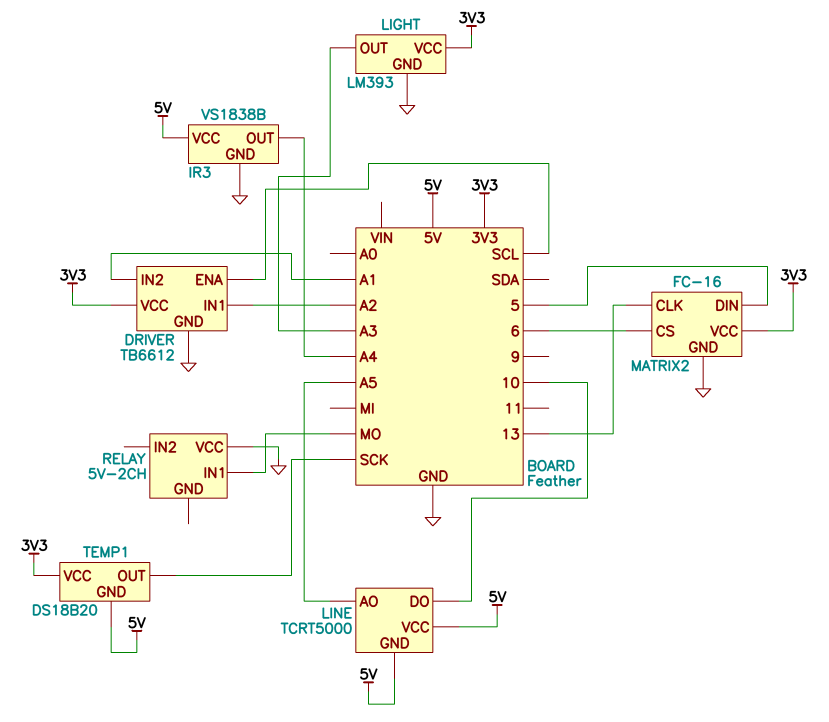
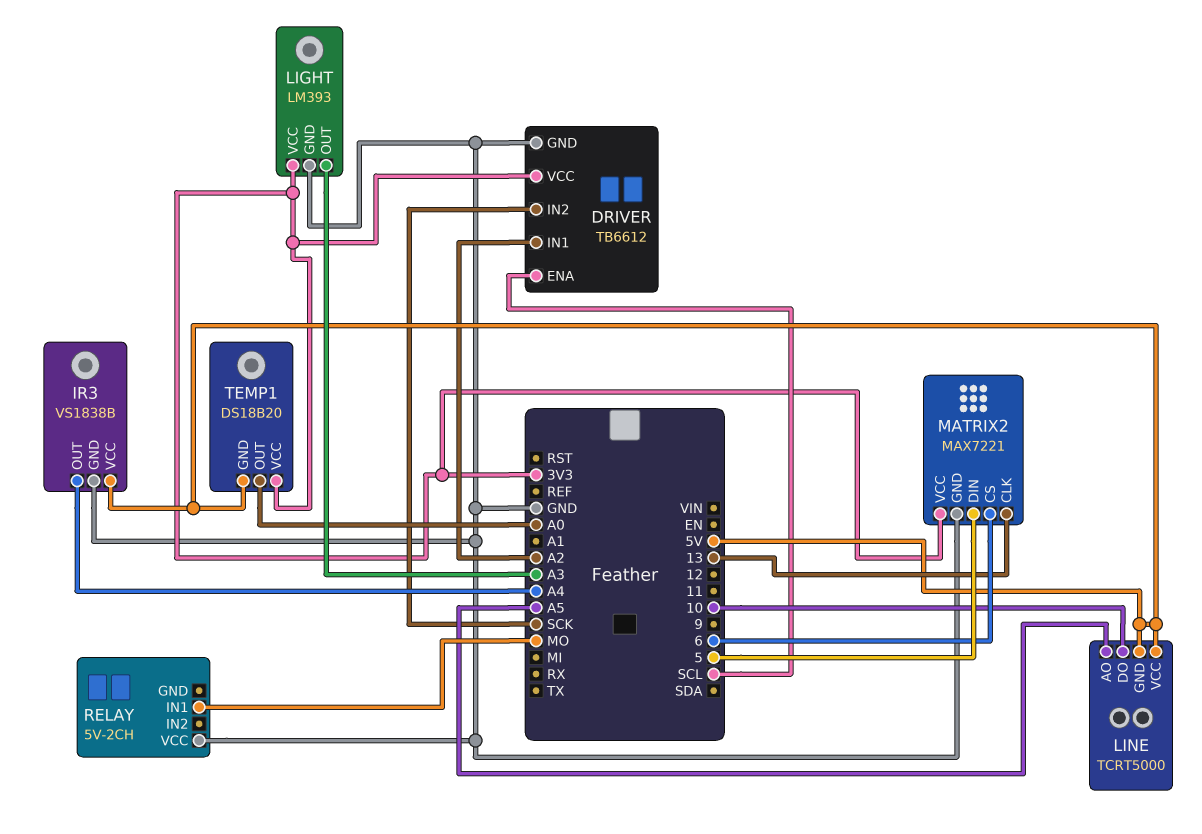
DRIVER pin IN2: A1 -> SCK
MATRIX2: FC-16 -> MAX7221
TEMP1 pin OUT: SCK -> A0

